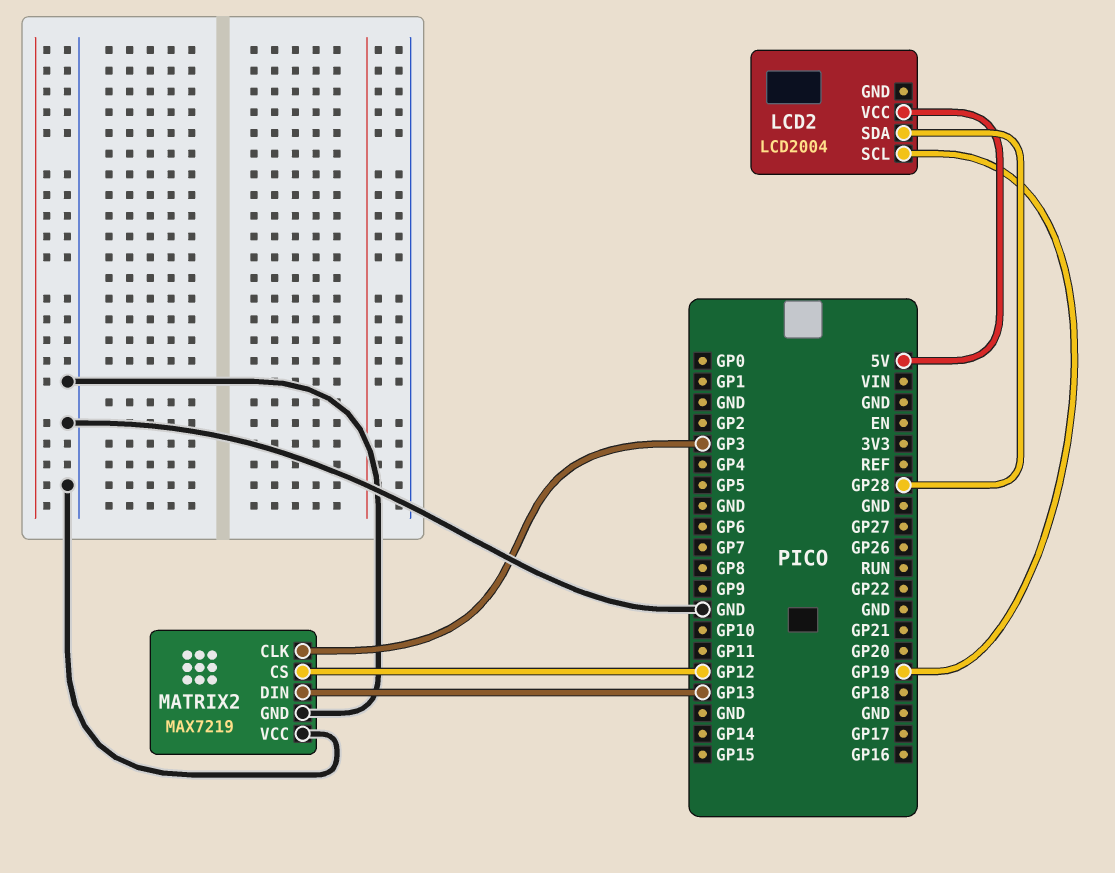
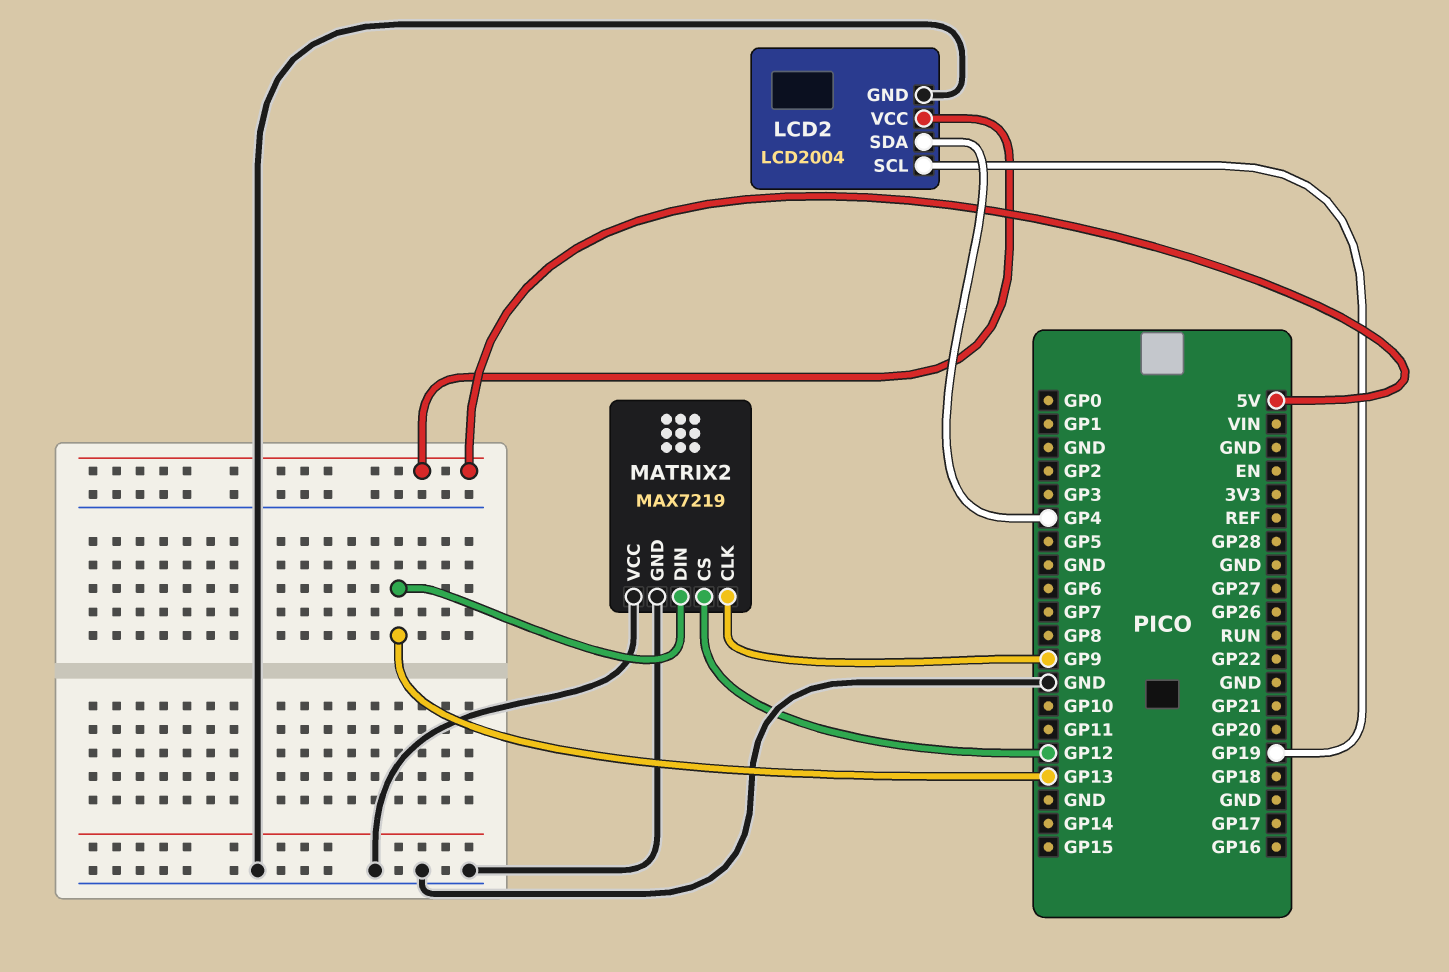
LCD2 pin GND: none -> GND
LCD2 pin SDA: GP28 -> GP4
MATRIX2 pin CLK: GP3 -> GP9

